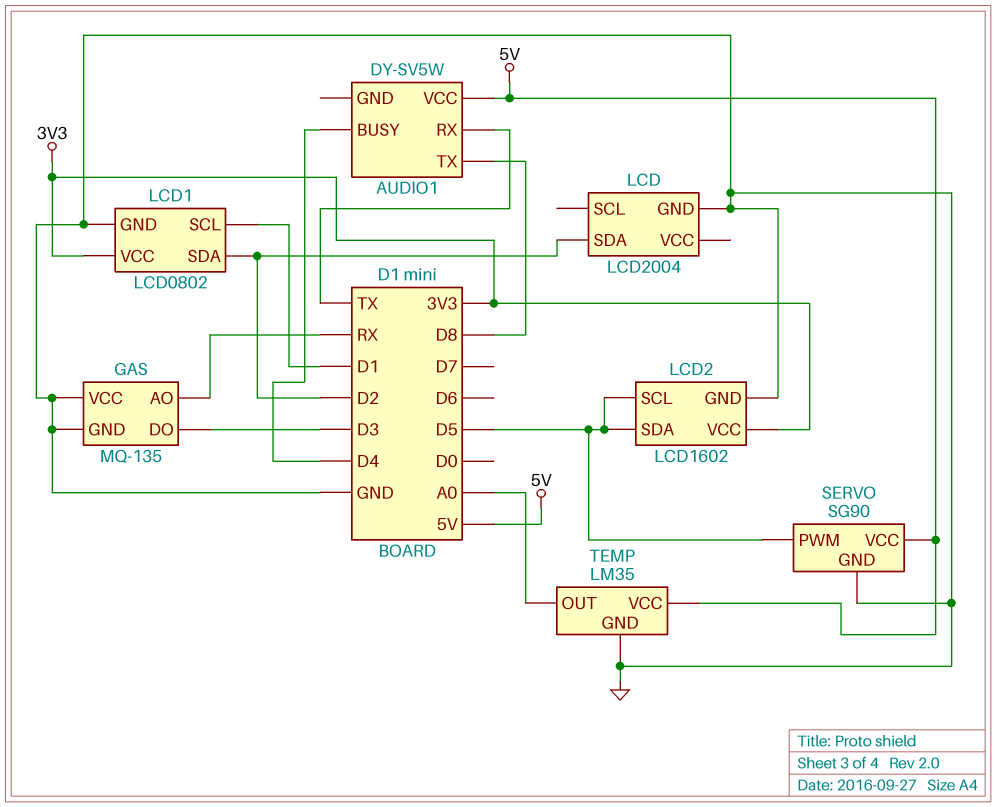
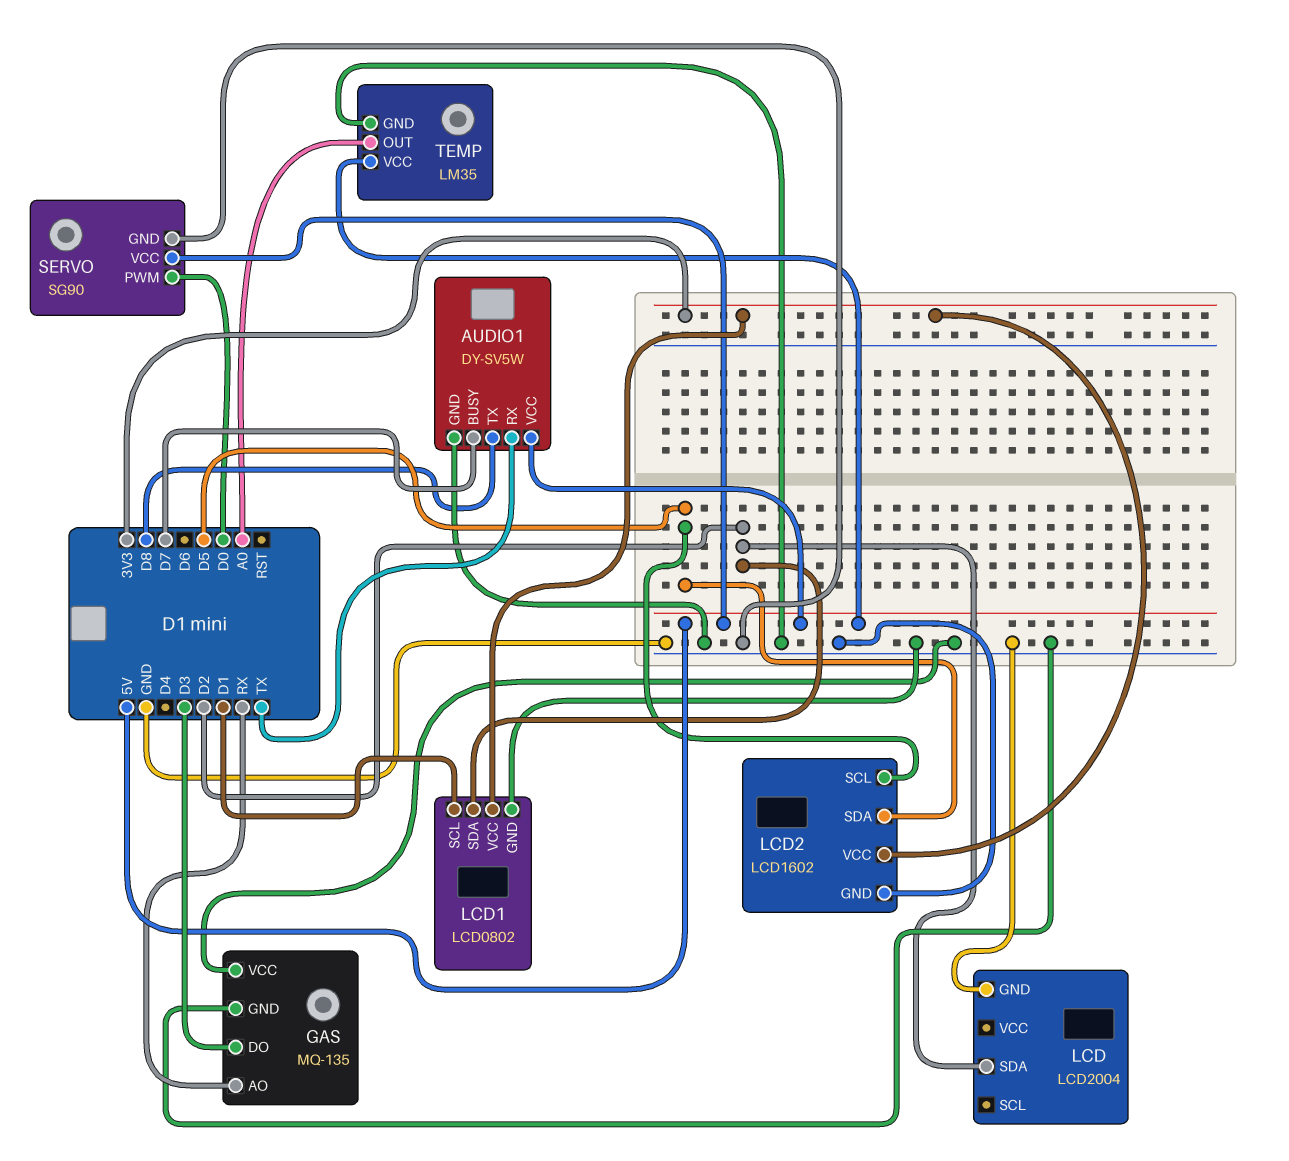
AUDIO1 pin BUSY: D4 -> D7
AUDIO1 pin GND: none -> GND
SERVO pin PWM: D5 -> D0

